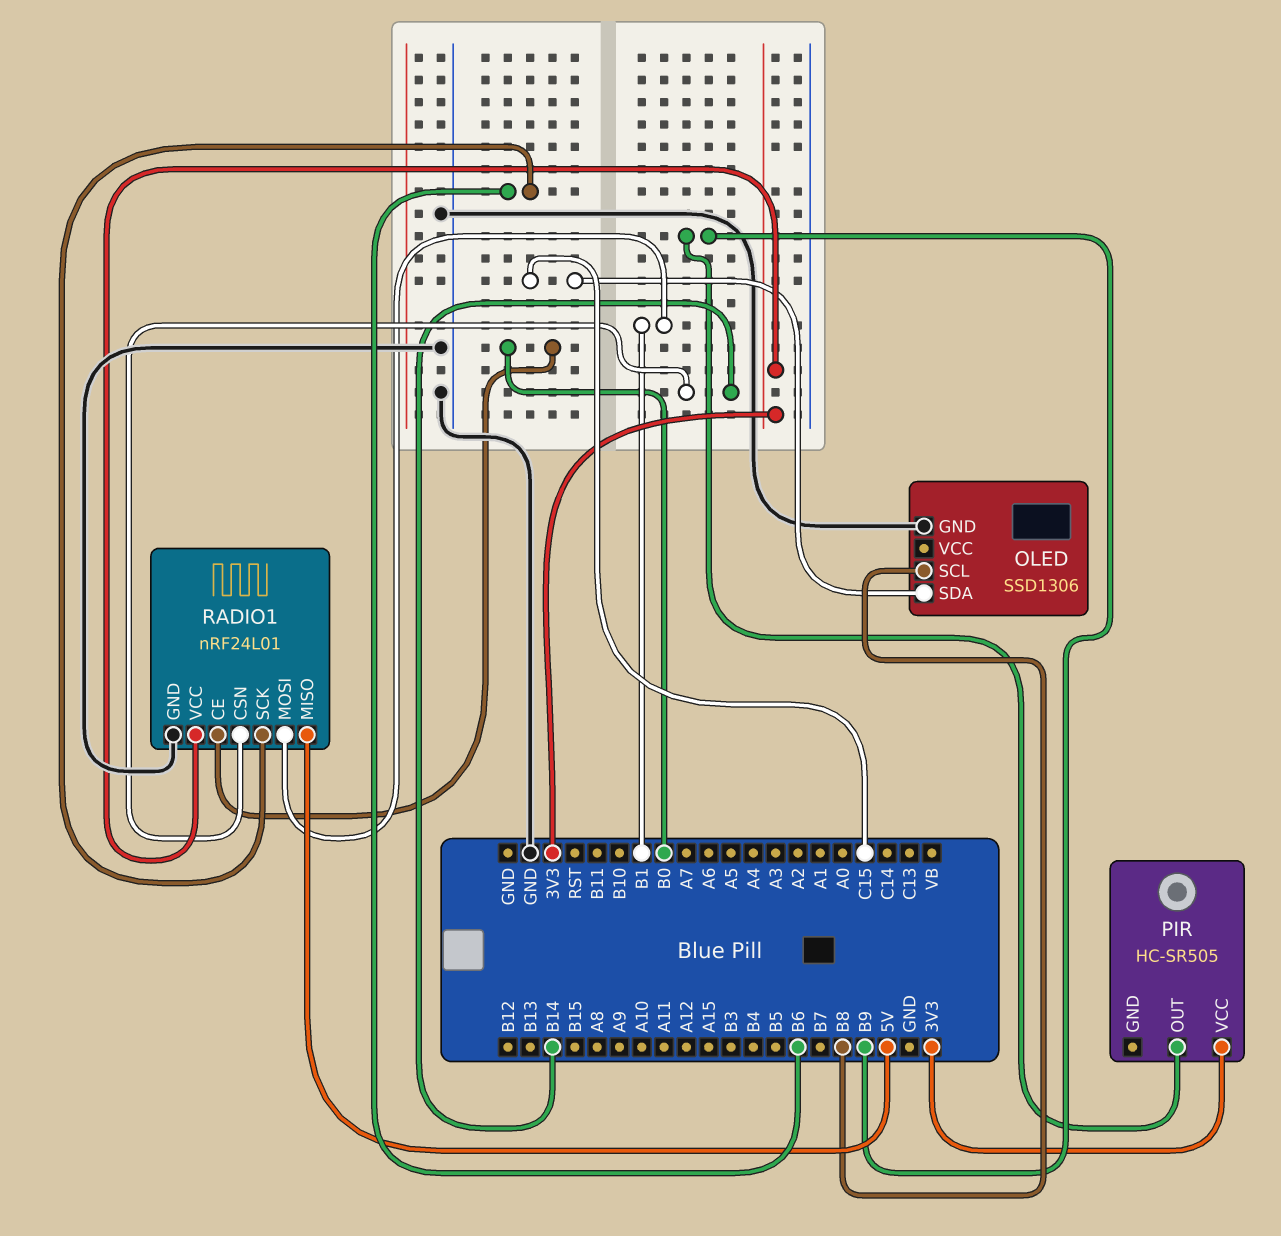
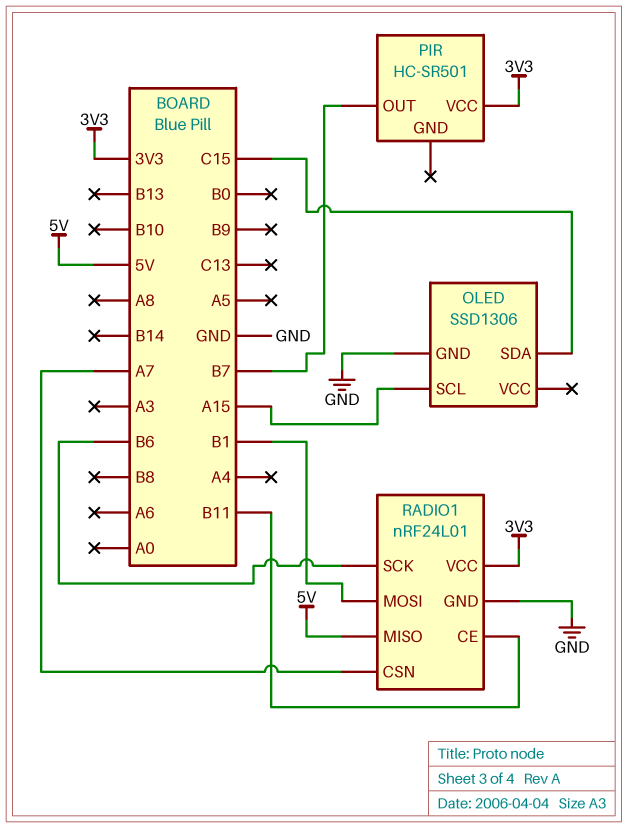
OLED pin SCL: B8 -> A15
PIR: HC-SR505 -> HC-SR501
PIR pin OUT: B9 -> B7
RADIO1 pin CE: B0 -> B11
RADIO1 pin CSN: B14 -> A7

